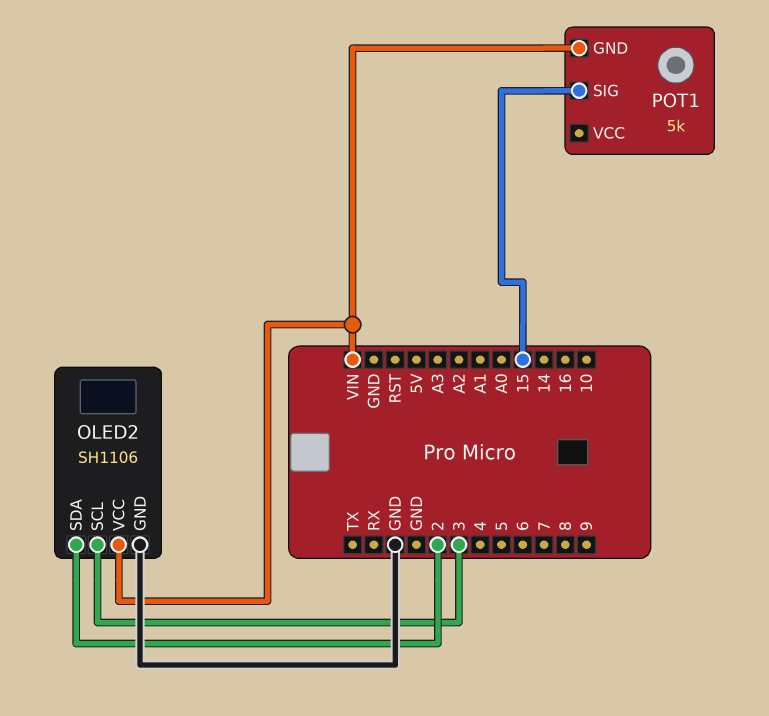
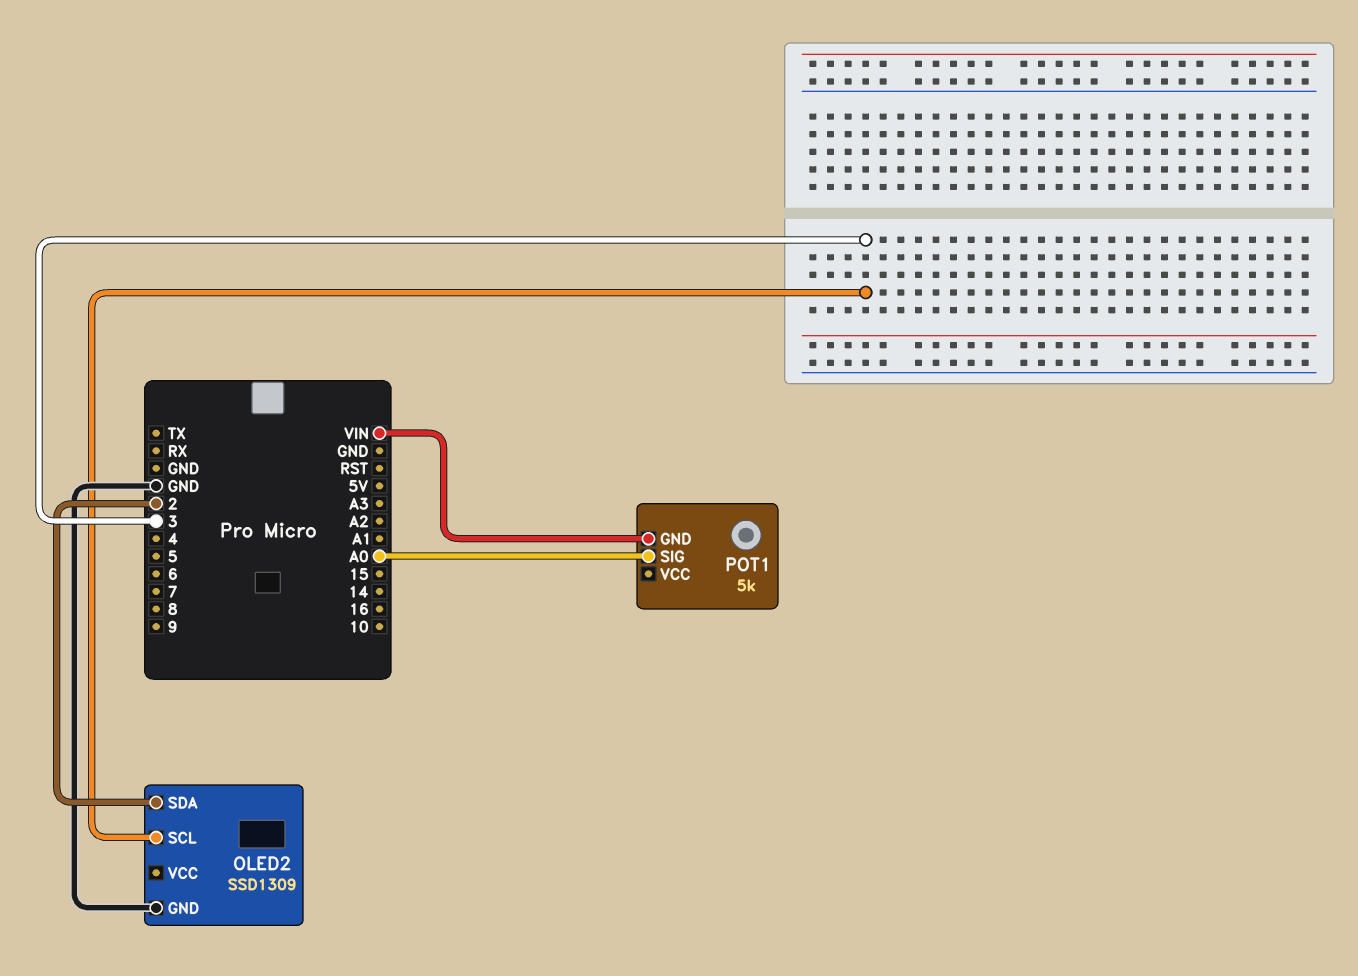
OLED2: SH1106 -> SSD1309
OLED2 pin VCC: VIN -> none
POT1 pin SIG: 15 -> A0

